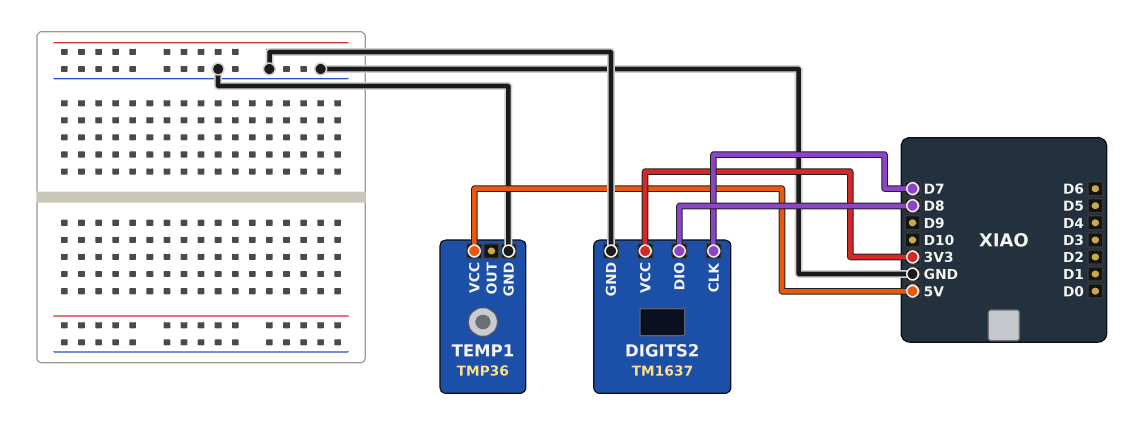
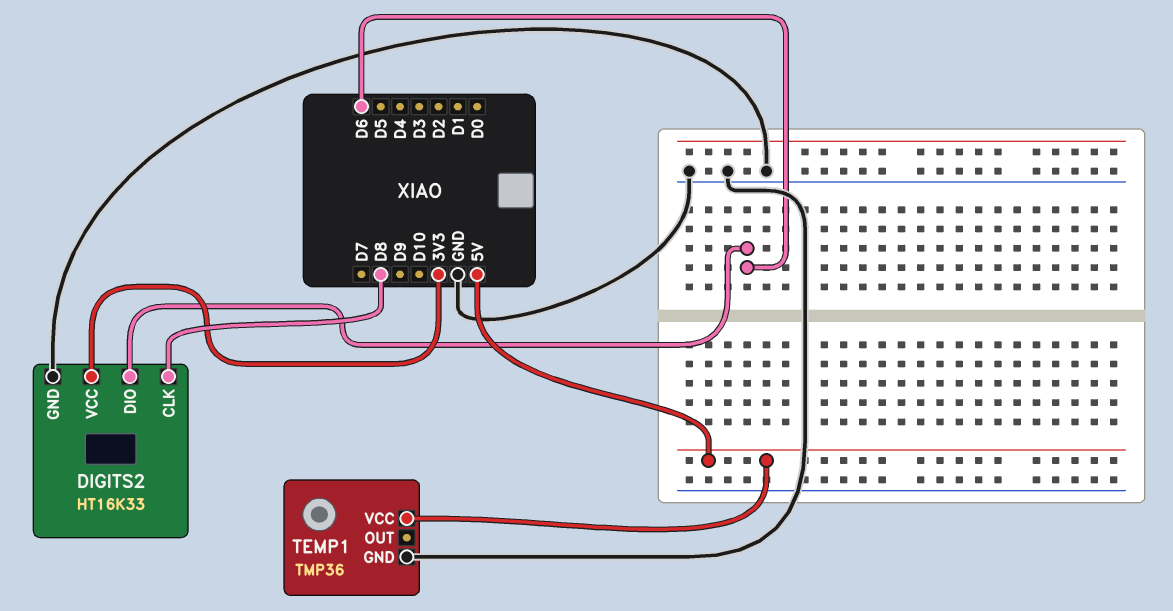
DIGITS2: TM1637 -> HT16K33
DIGITS2 pin CLK: D7 -> D8
DIGITS2 pin DIO: D8 -> D6

